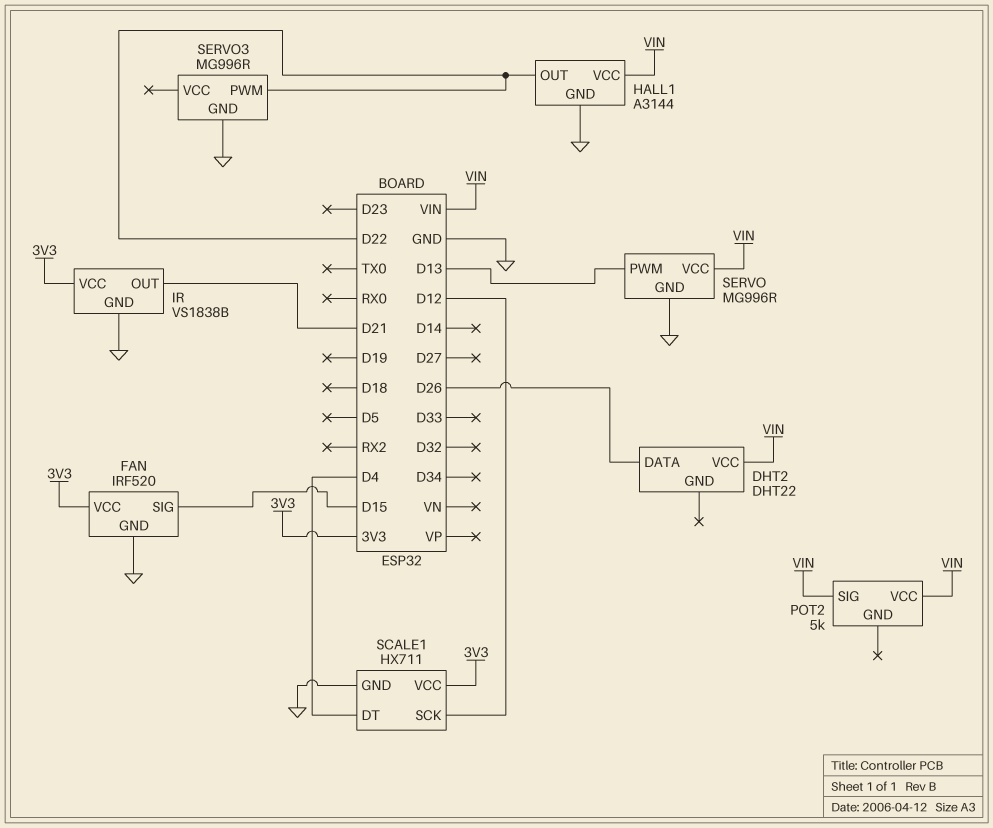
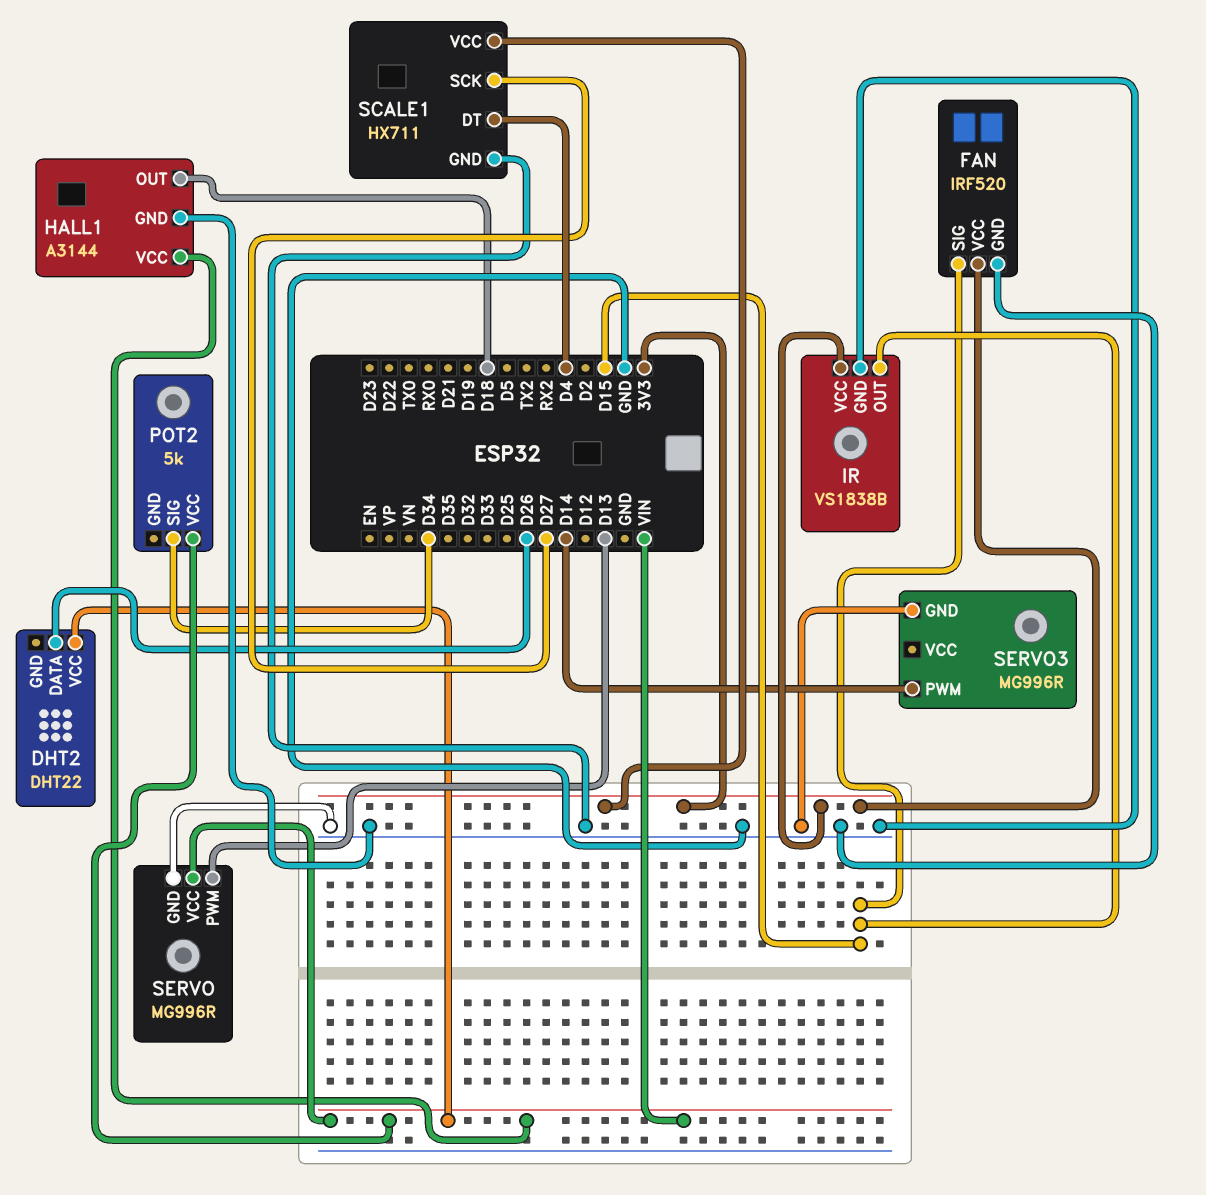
HALL1 pin OUT: D22 -> D18
IR pin OUT: D21 -> D15
POT2 pin SIG: VIN -> D34
SCALE1 pin SCK: D12 -> D27
SERVO3 pin PWM: D22 -> D14

